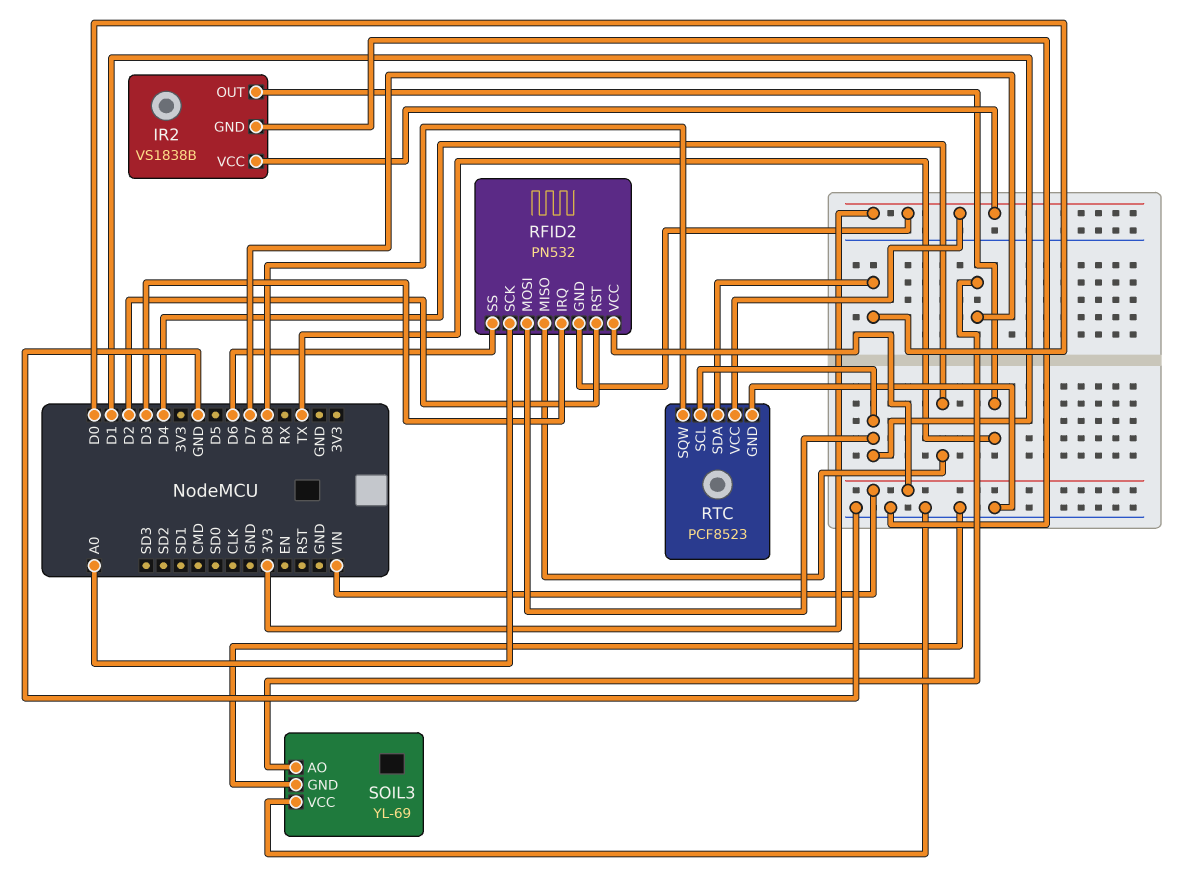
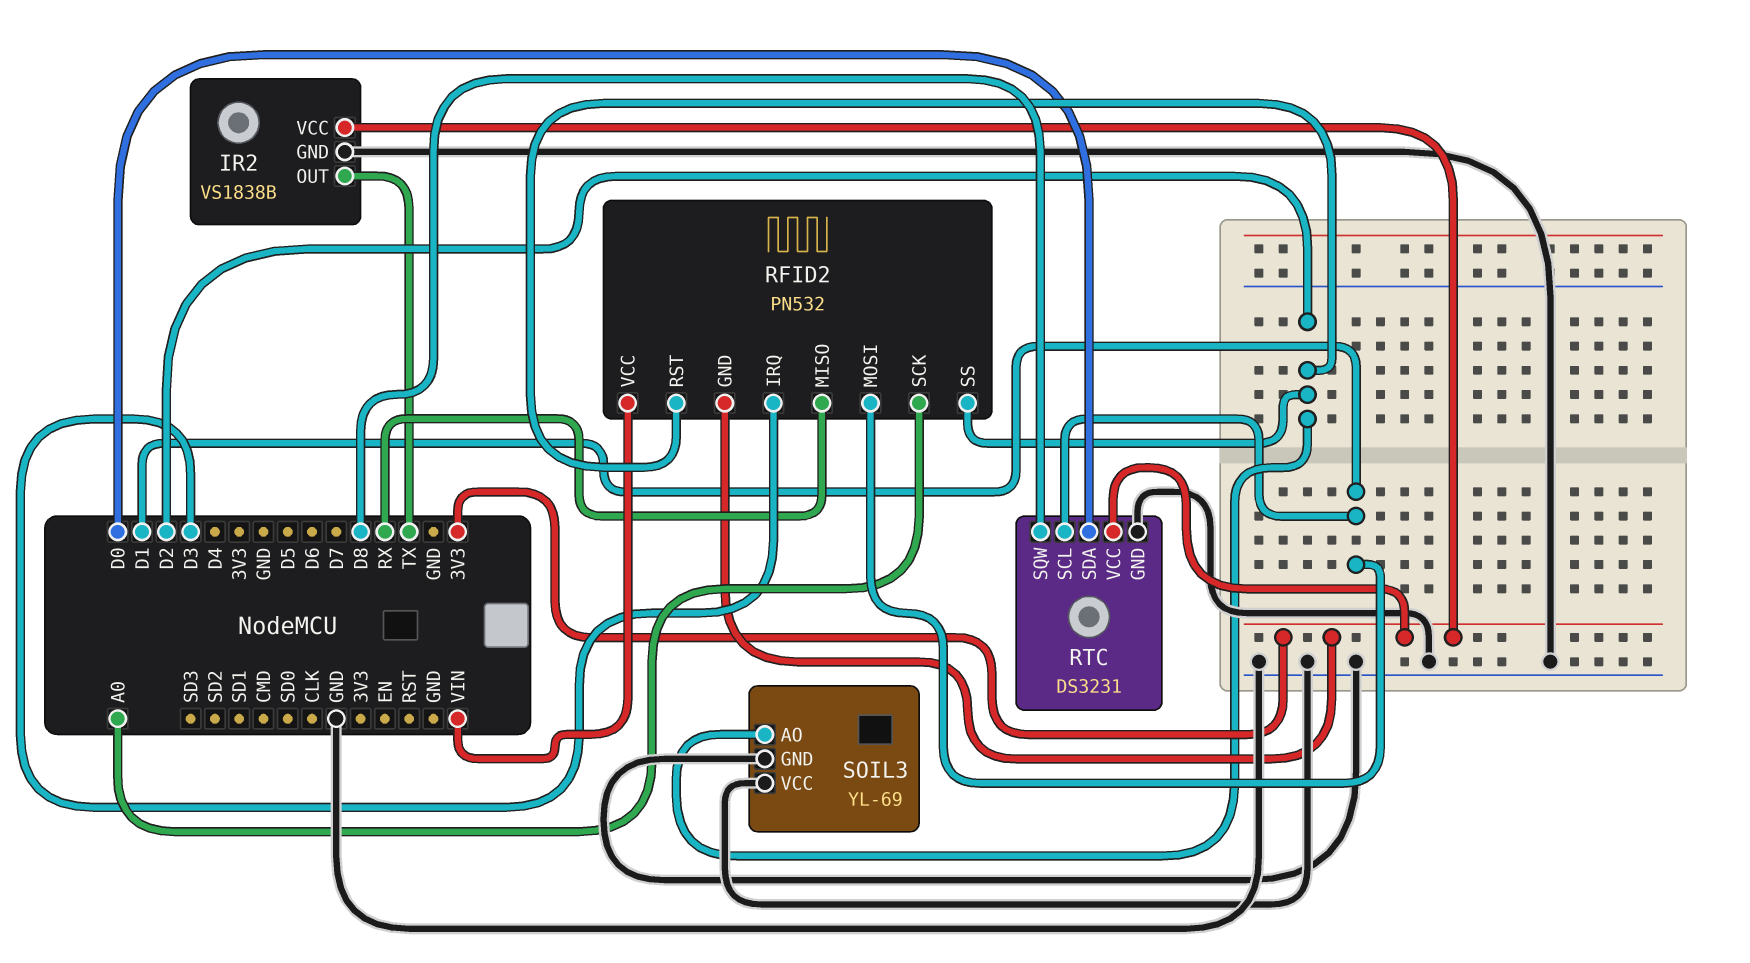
RFID2 pin MISO: D4 -> RX
RFID2 pin SS: D6 -> D2
RTC: PCF8523 -> DS3231
SOIL3 pin AO: D7 -> D2

